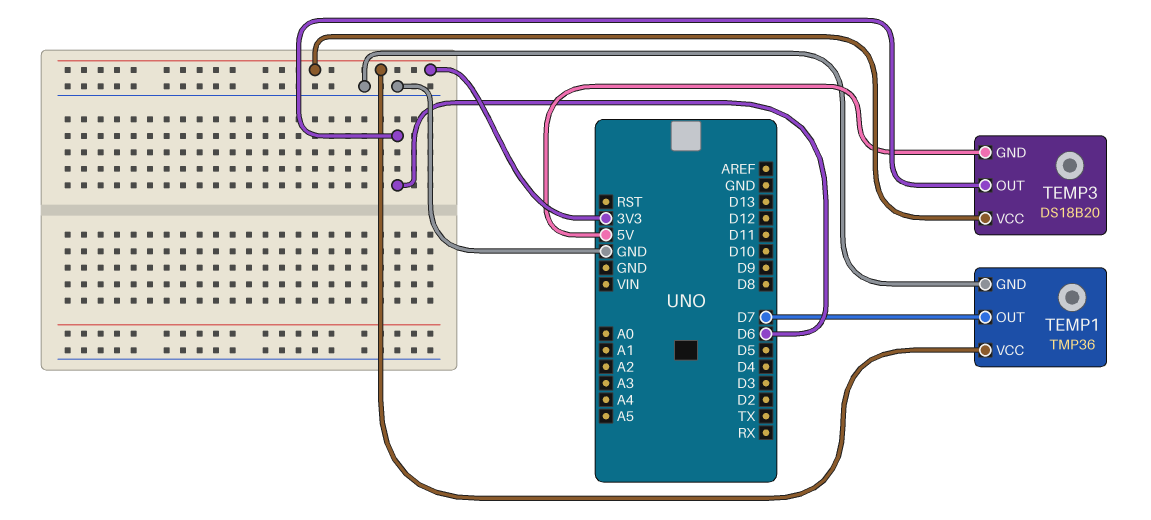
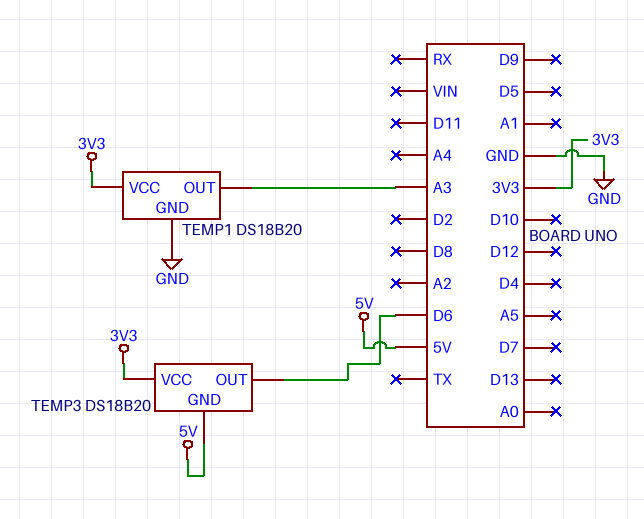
TEMP1: TMP36 -> DS18B20
TEMP1 pin OUT: D7 -> A3

